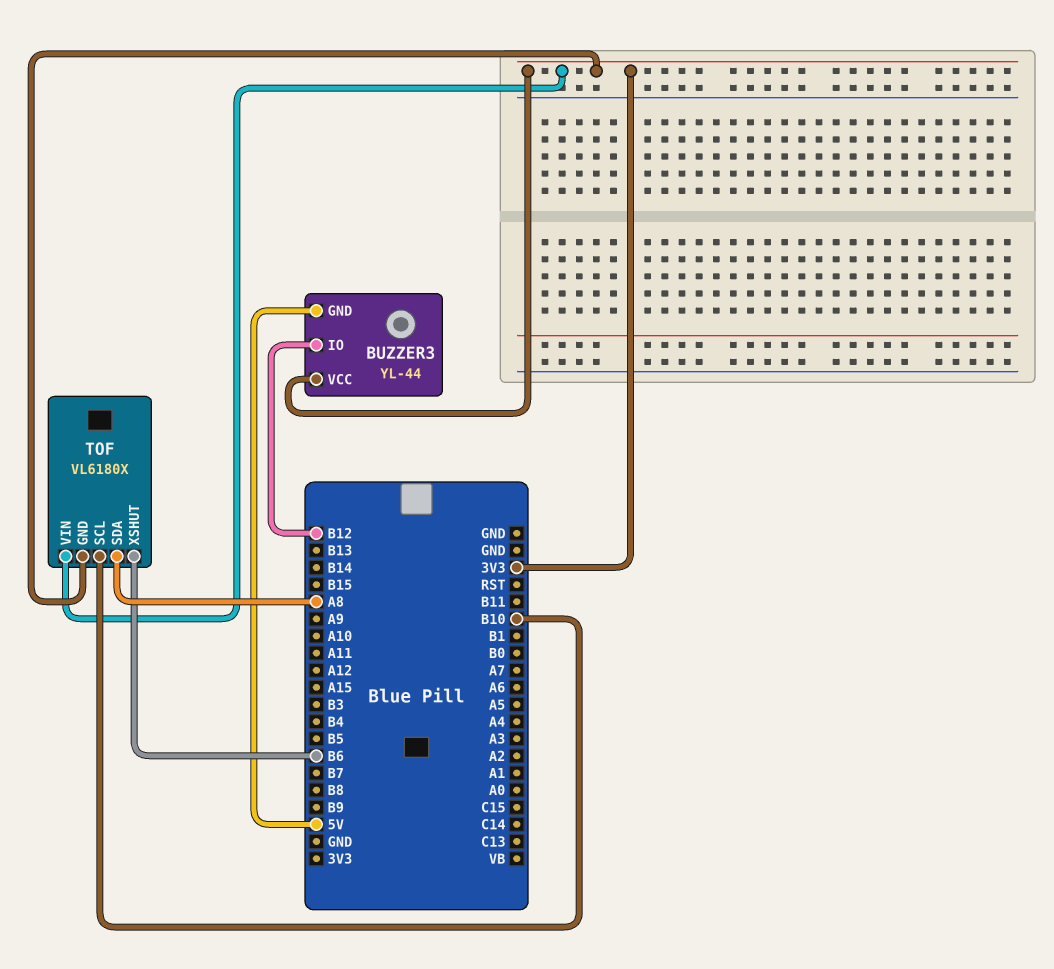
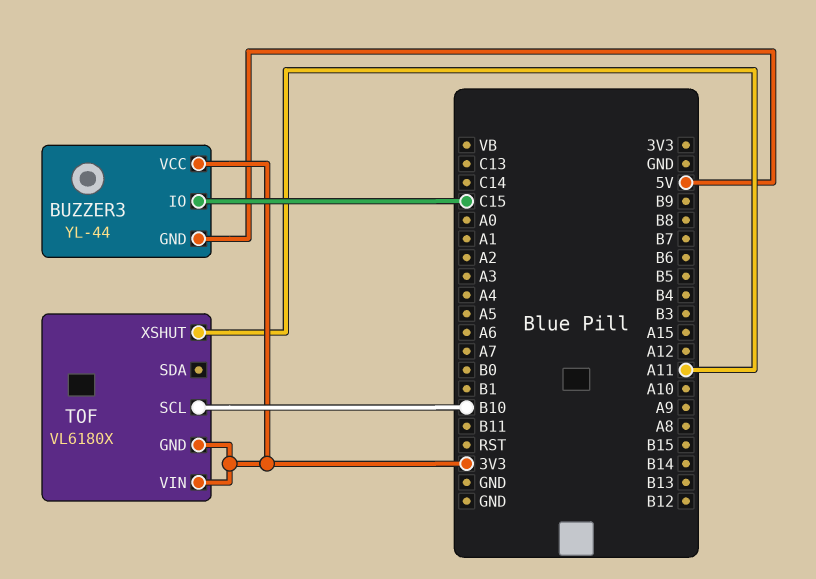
BUZZER3 pin IO: B12 -> C15
TOF pin SDA: A8 -> none
TOF pin XSHUT: B6 -> A11

